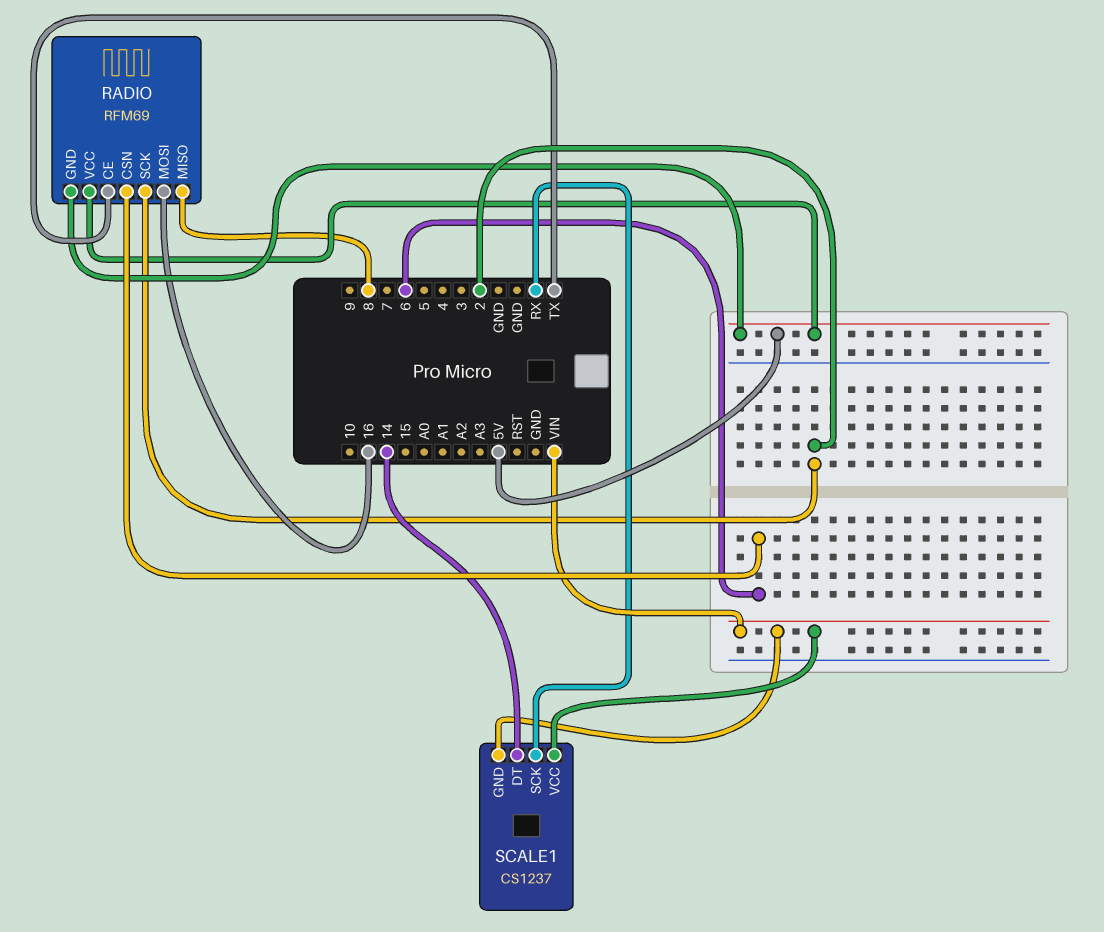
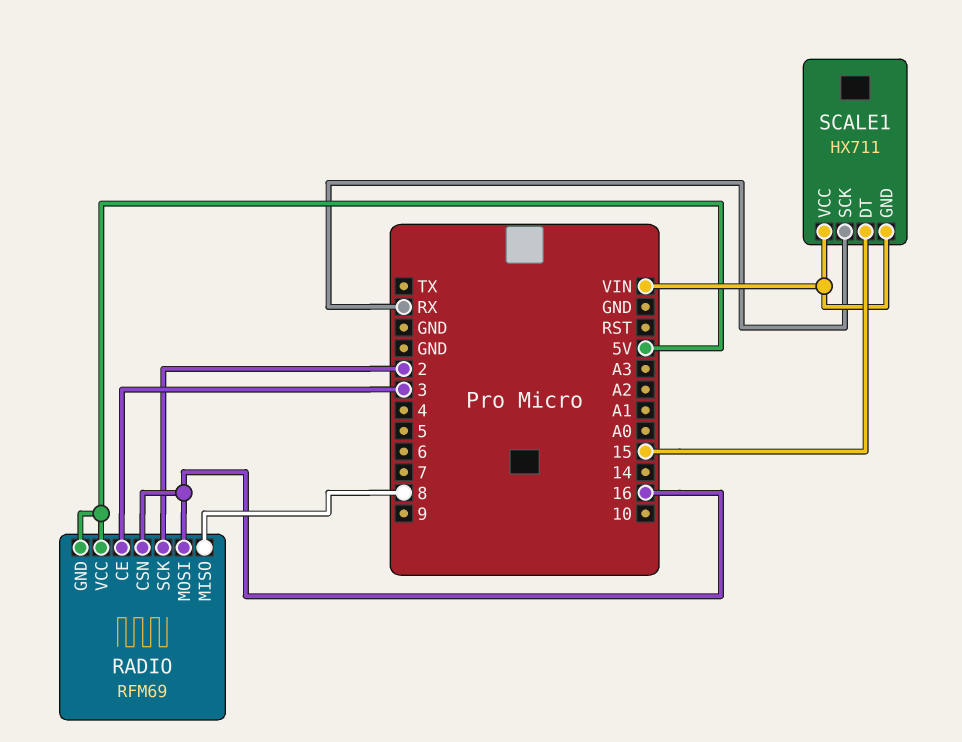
RADIO pin CE: TX -> 3
RADIO pin CSN: 6 -> 16
SCALE1: CS1237 -> HX711
SCALE1 pin DT: 14 -> 15

